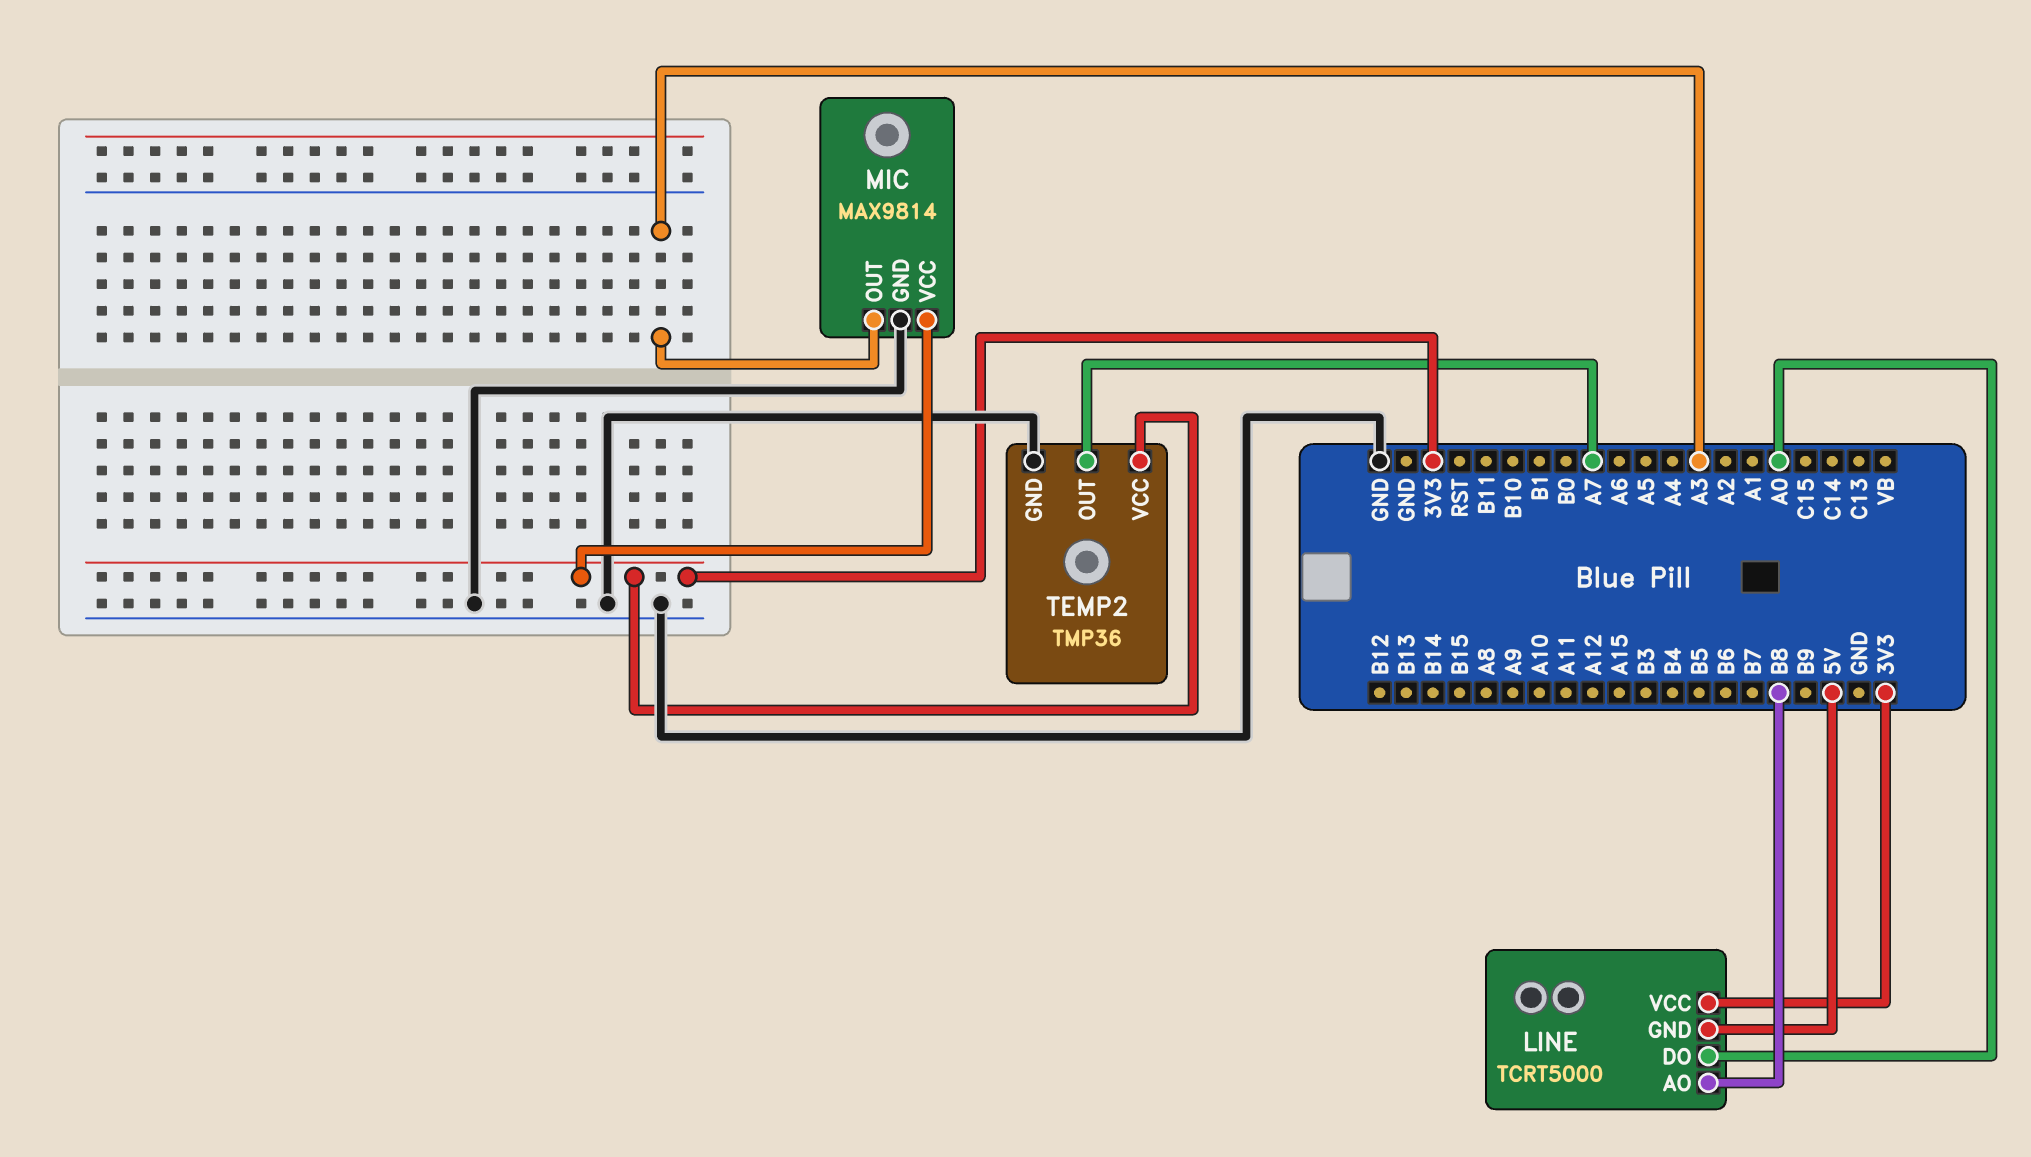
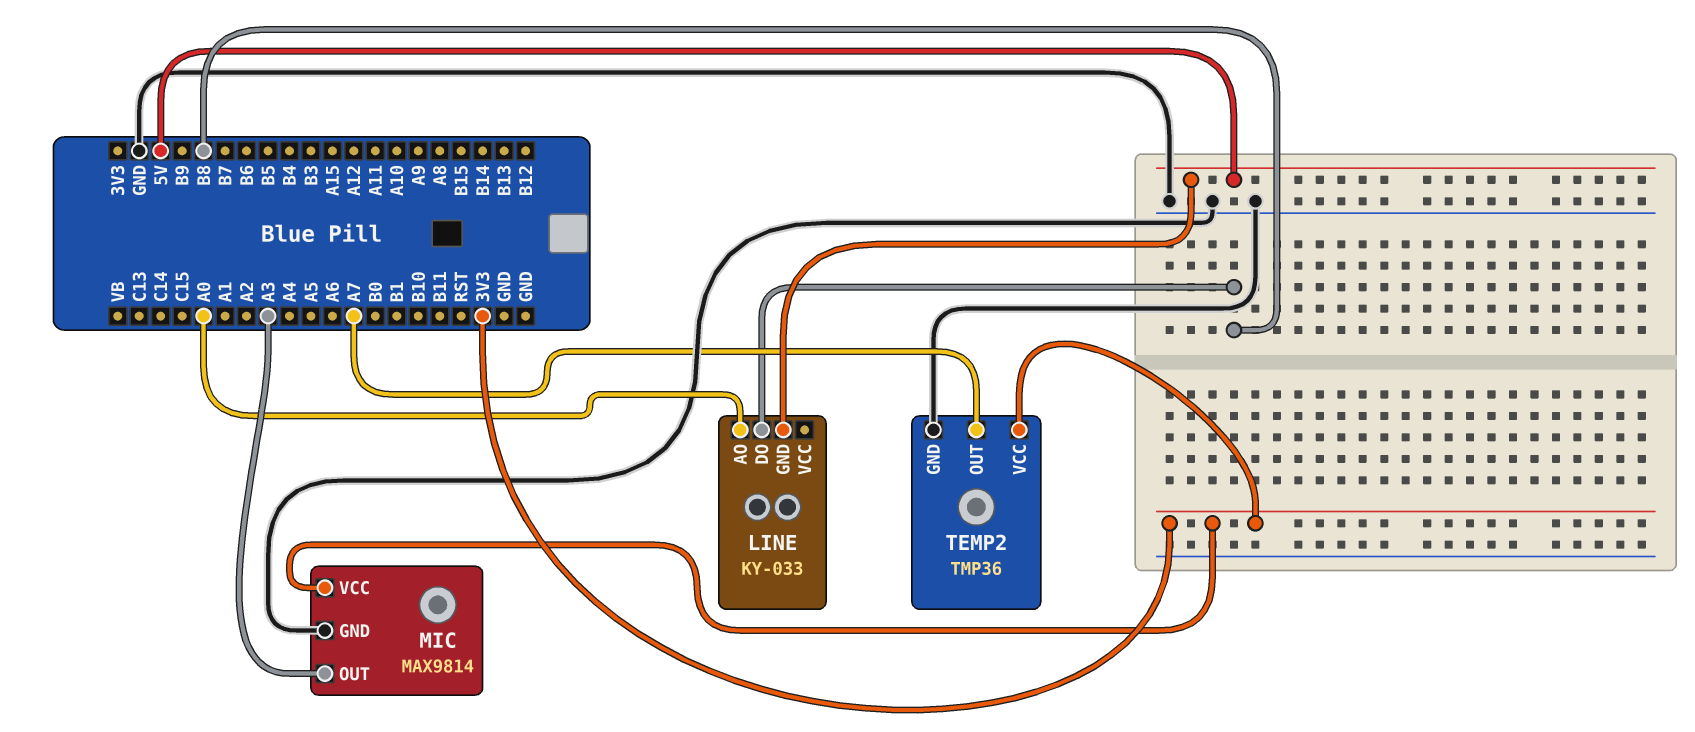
LINE: TCRT5000 -> KY-033
LINE pin AO: B8 -> A0
LINE pin DO: A0 -> B8
LINE pin VCC: 3V3 -> none

